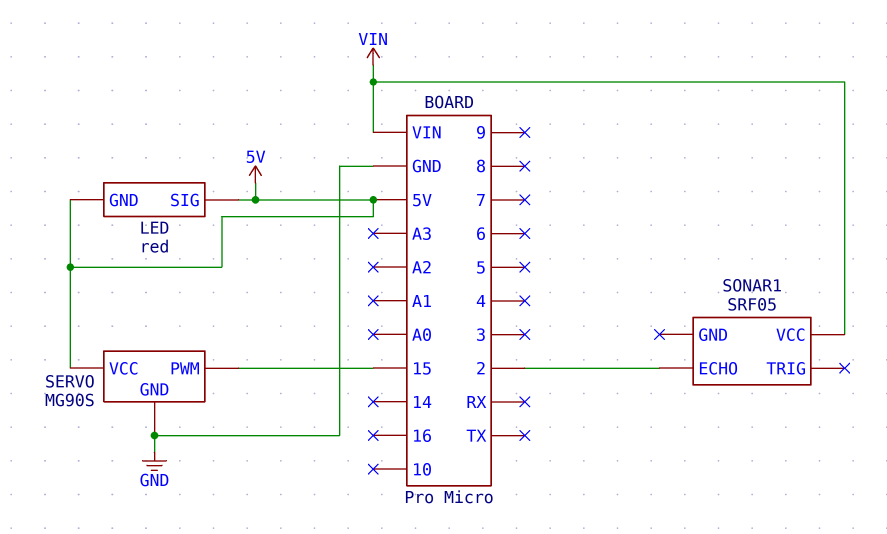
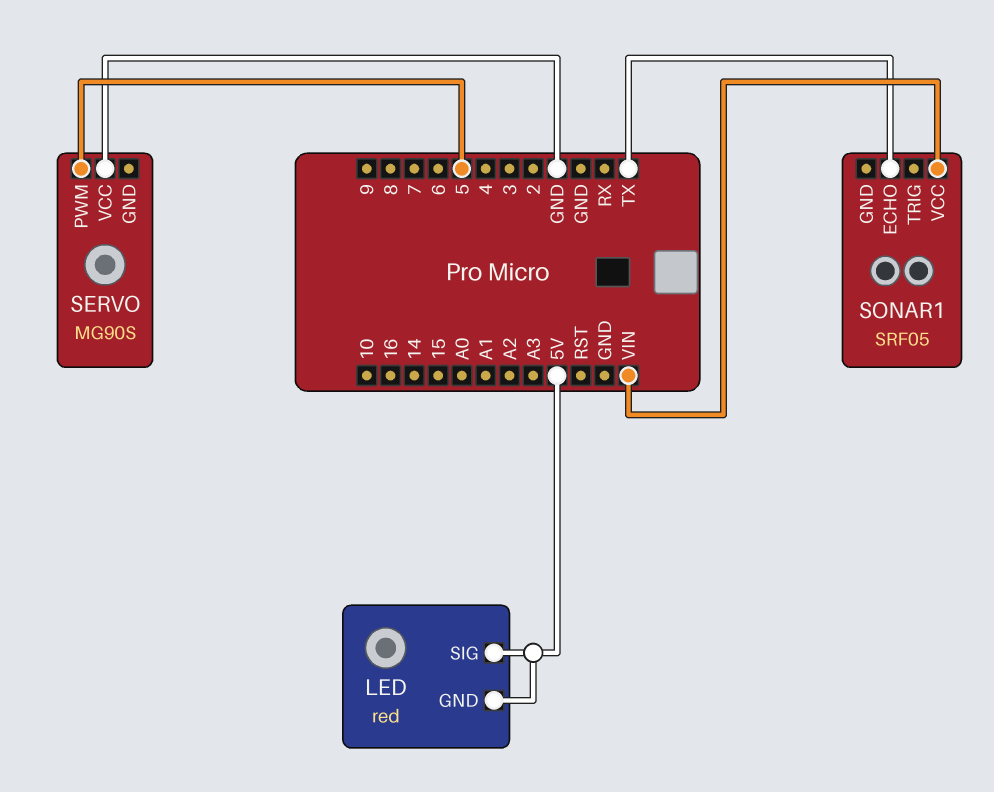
SERVO pin GND: GND -> none
SERVO pin PWM: 15 -> 5
SERVO pin VCC: 5V -> GND
SONAR1 pin ECHO: 2 -> TX

